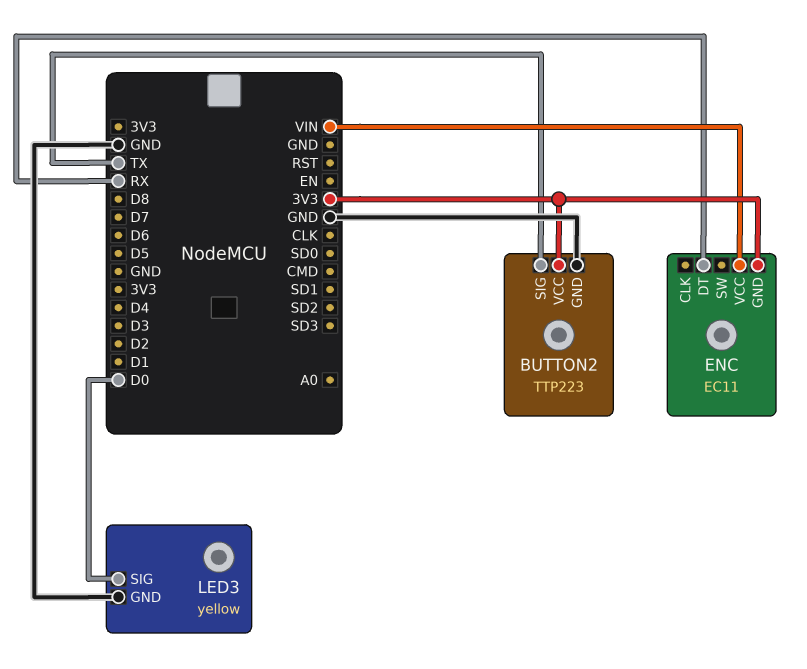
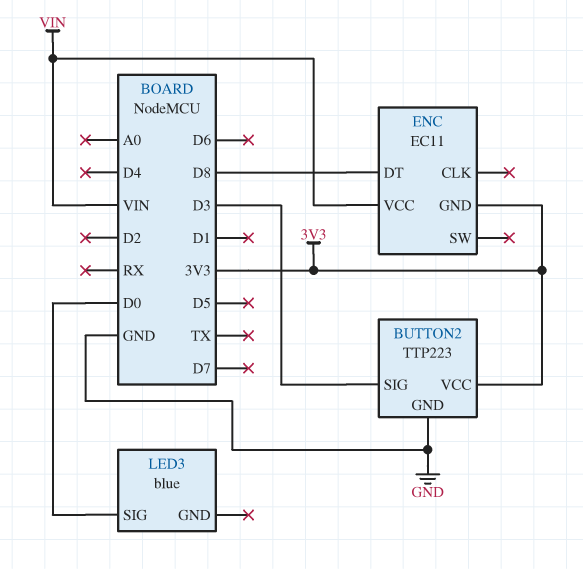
BUTTON2 pin SIG: TX -> D3
ENC pin DT: RX -> D8
LED3: yellow -> blue
LED3 pin GND: GND -> none

